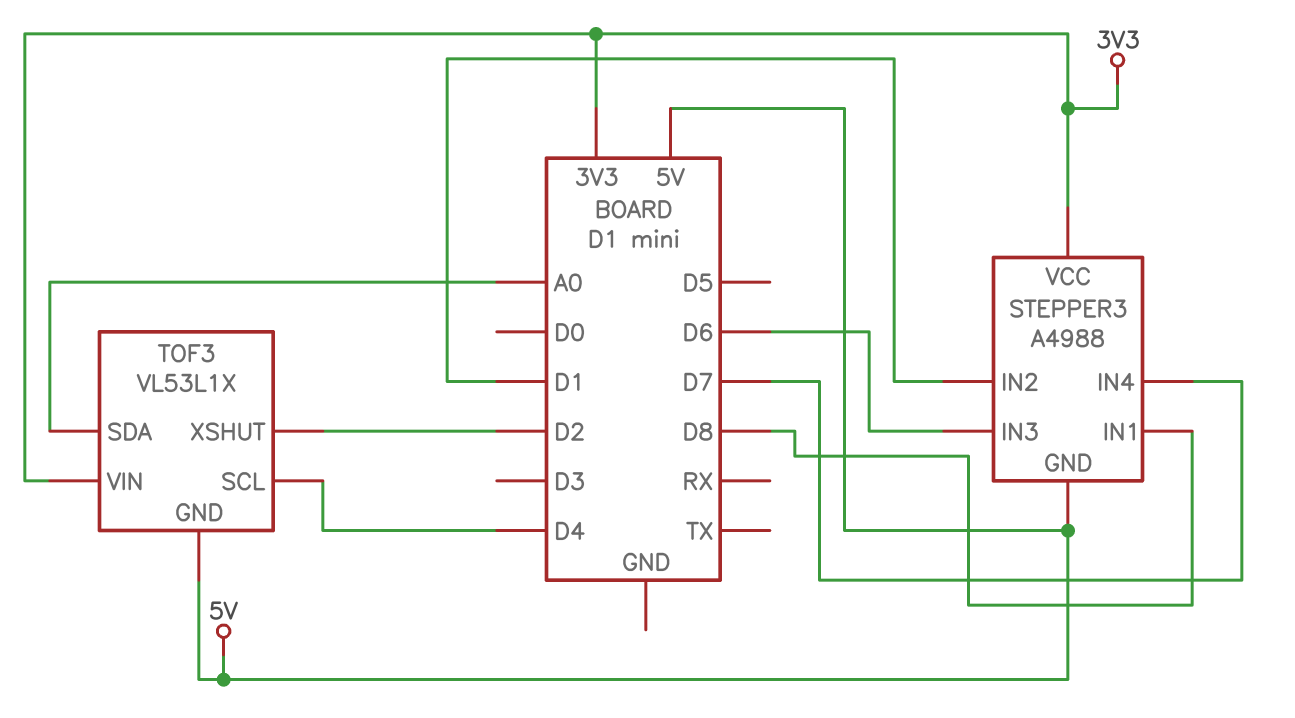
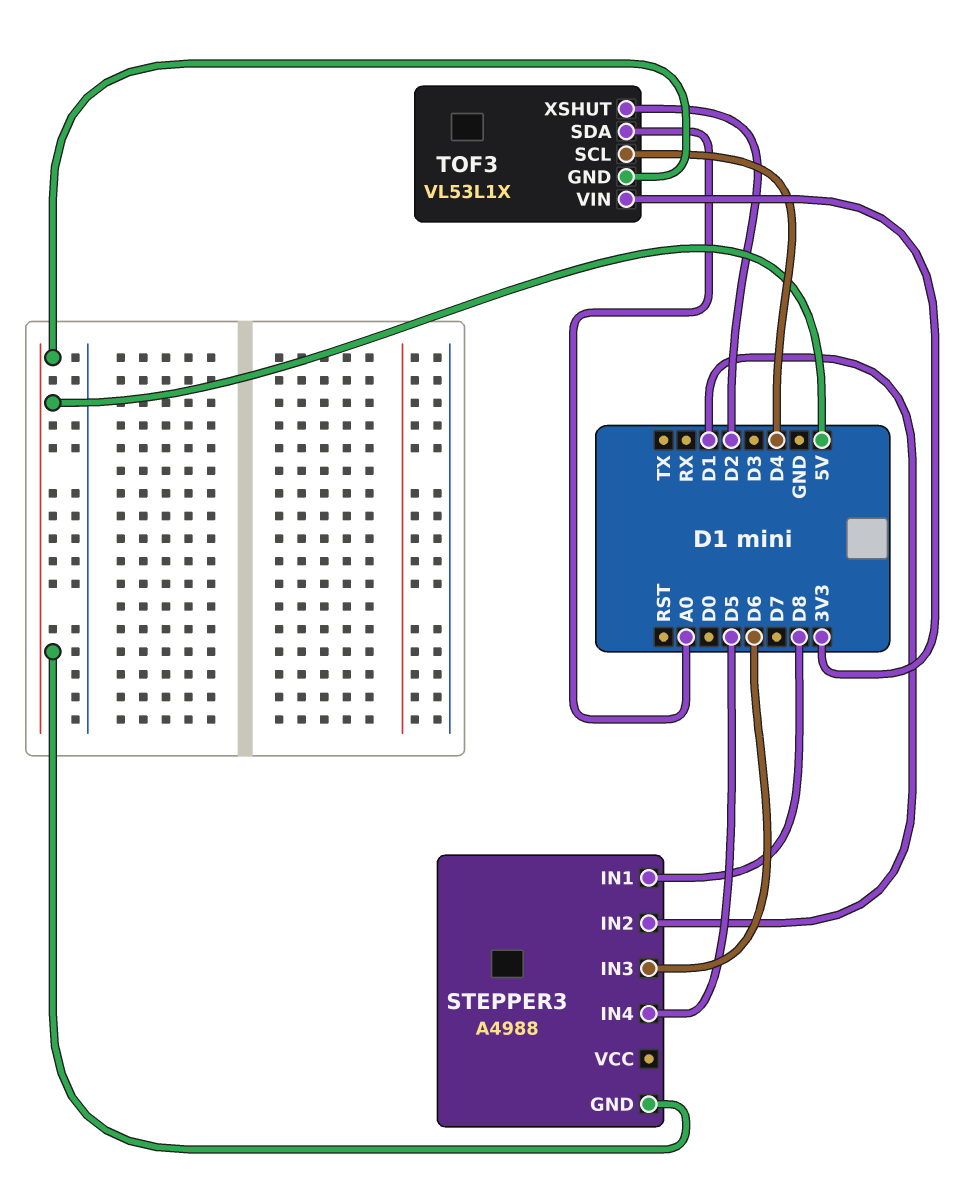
STEPPER3 pin IN4: D7 -> D5
STEPPER3 pin VCC: 3V3 -> none

